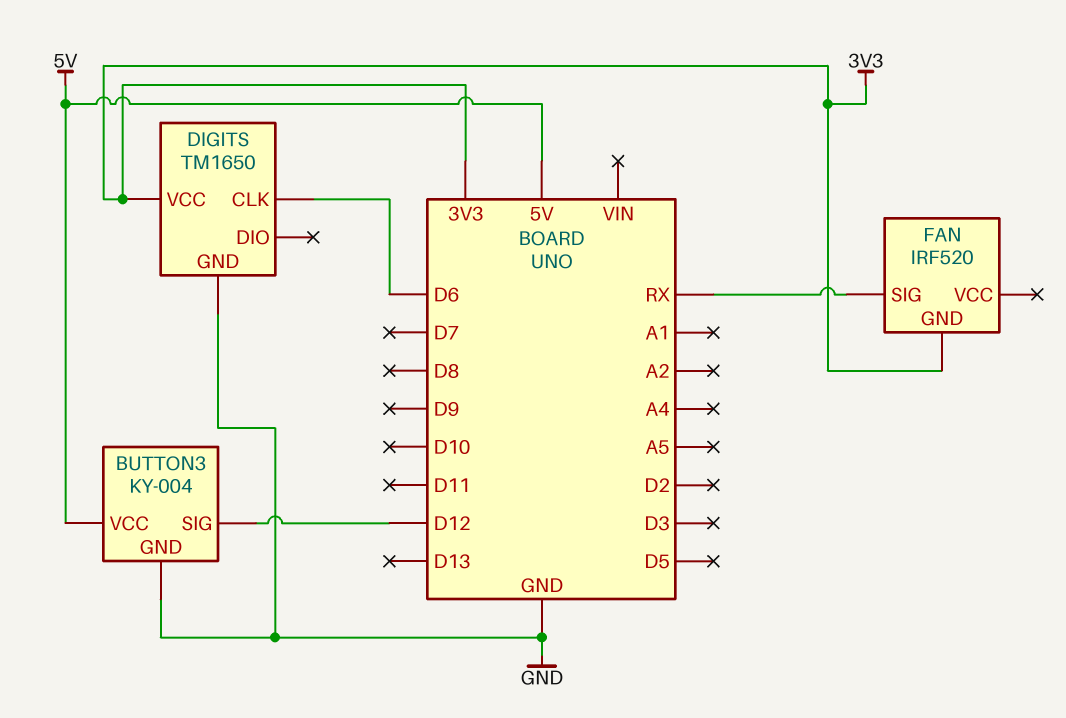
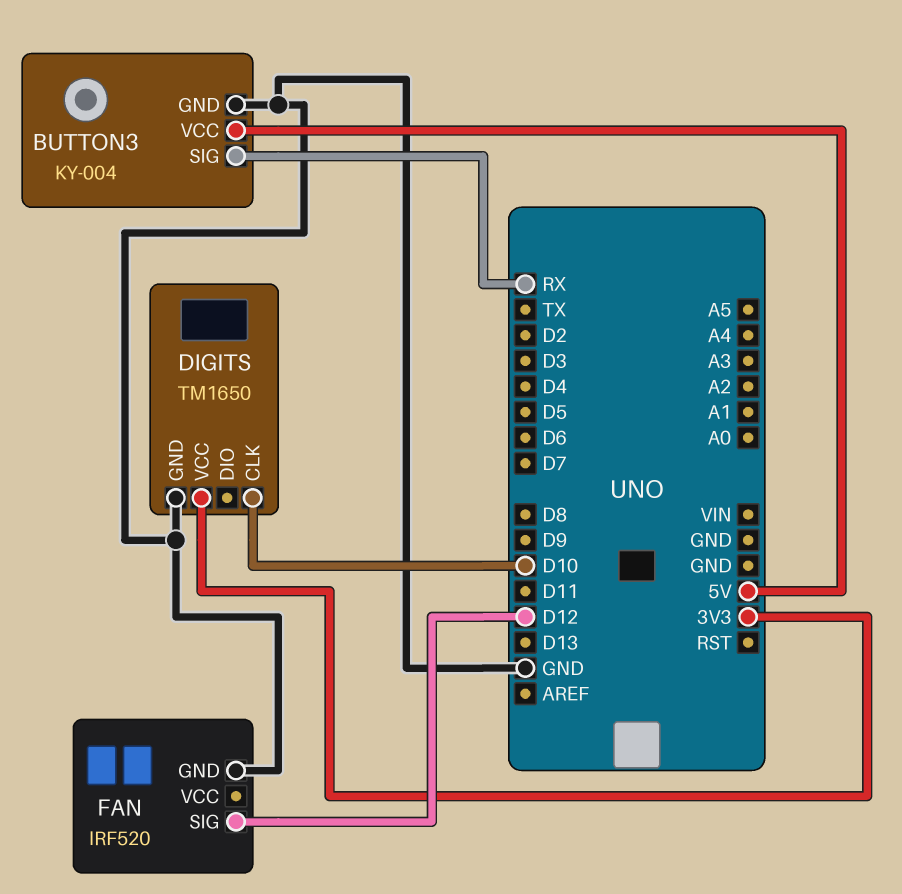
BUTTON3 pin SIG: D12 -> RX
DIGITS pin CLK: D6 -> D10
FAN pin GND: 3V3 -> GND
FAN pin SIG: RX -> D12

